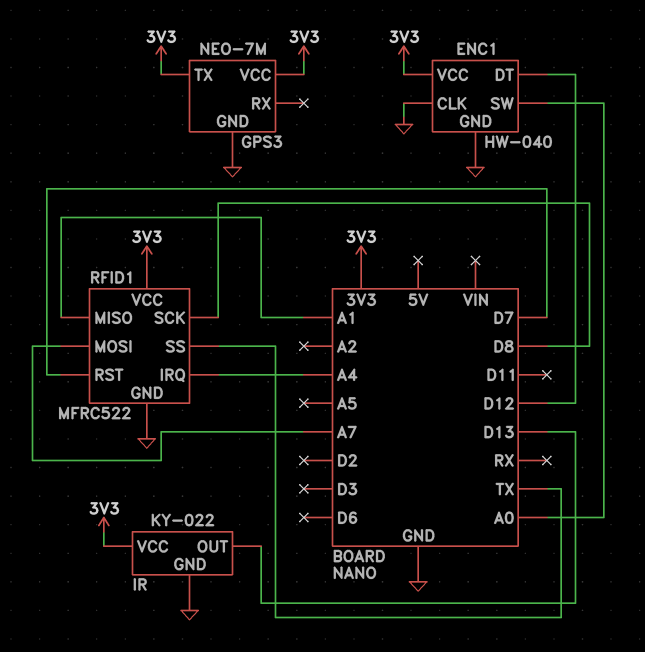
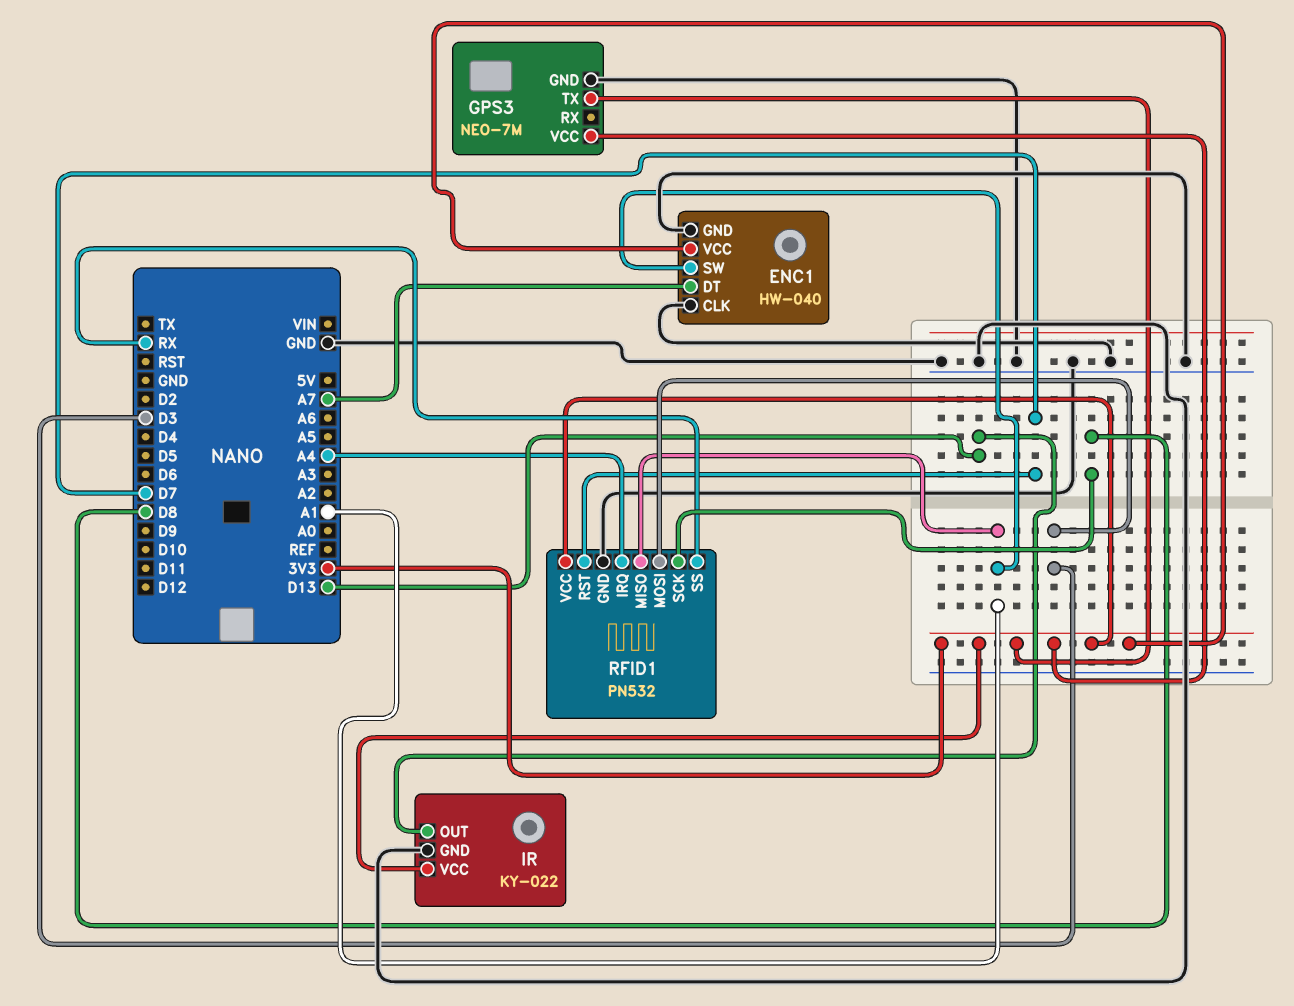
ENC1 pin DT: D12 -> A7
ENC1 pin SW: A0 -> A1
RFID1: MFRC522 -> PN532
RFID1 pin MOSI: A7 -> D3
RFID1 pin SS: TX -> RX

